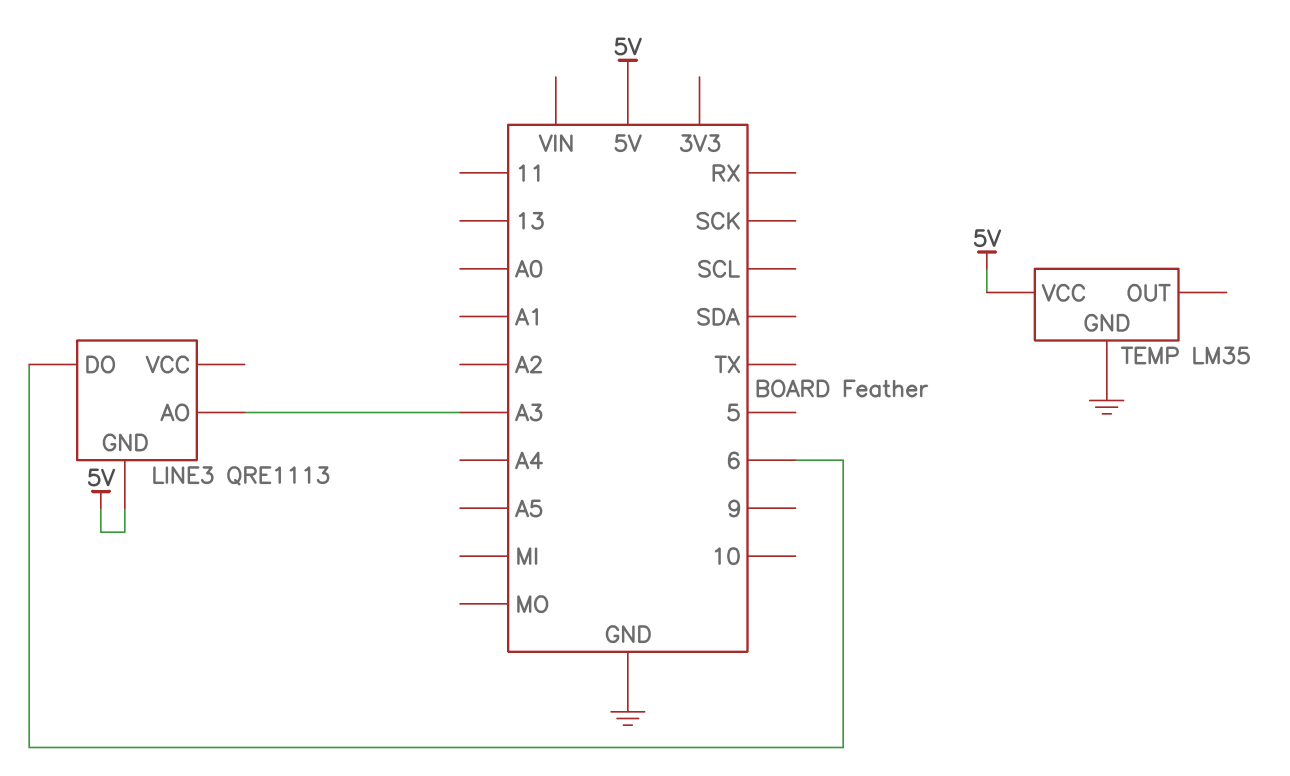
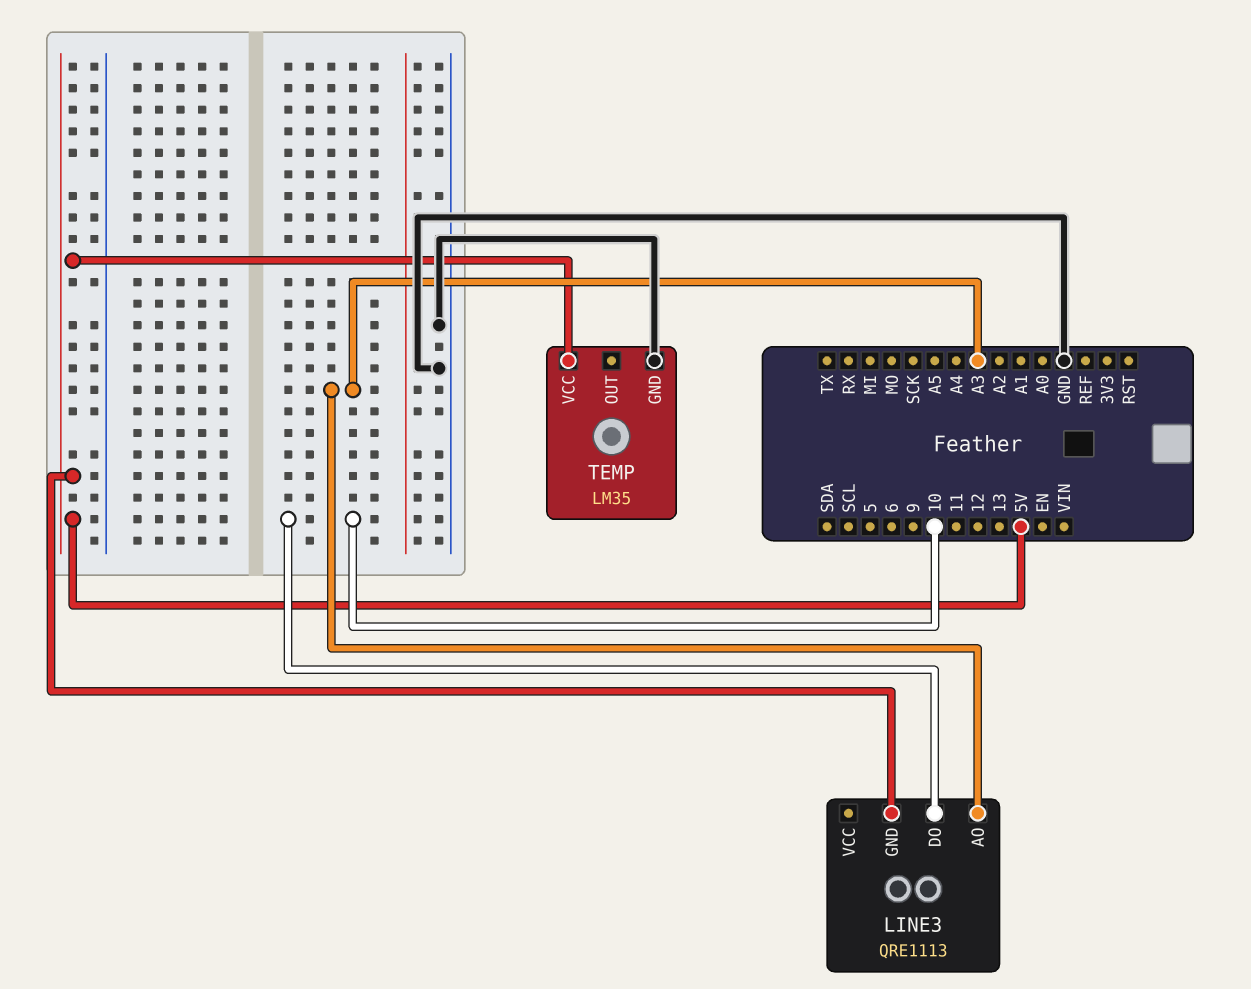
LINE3 pin DO: 6 -> 10

